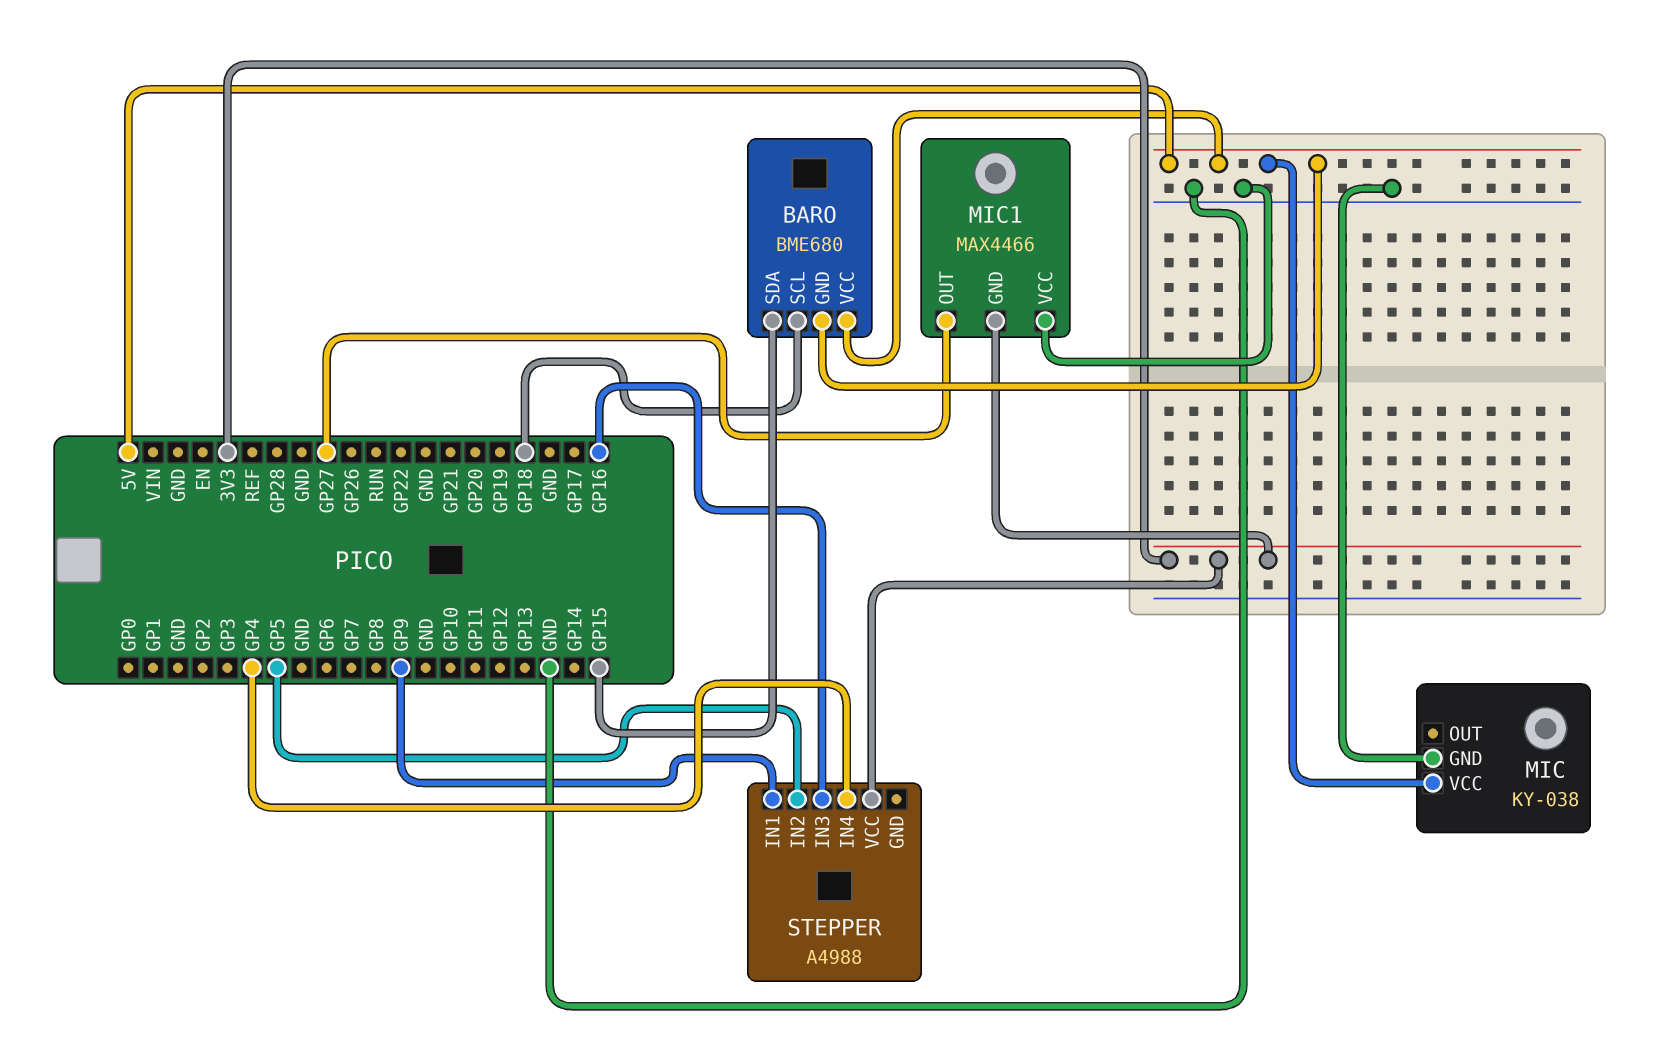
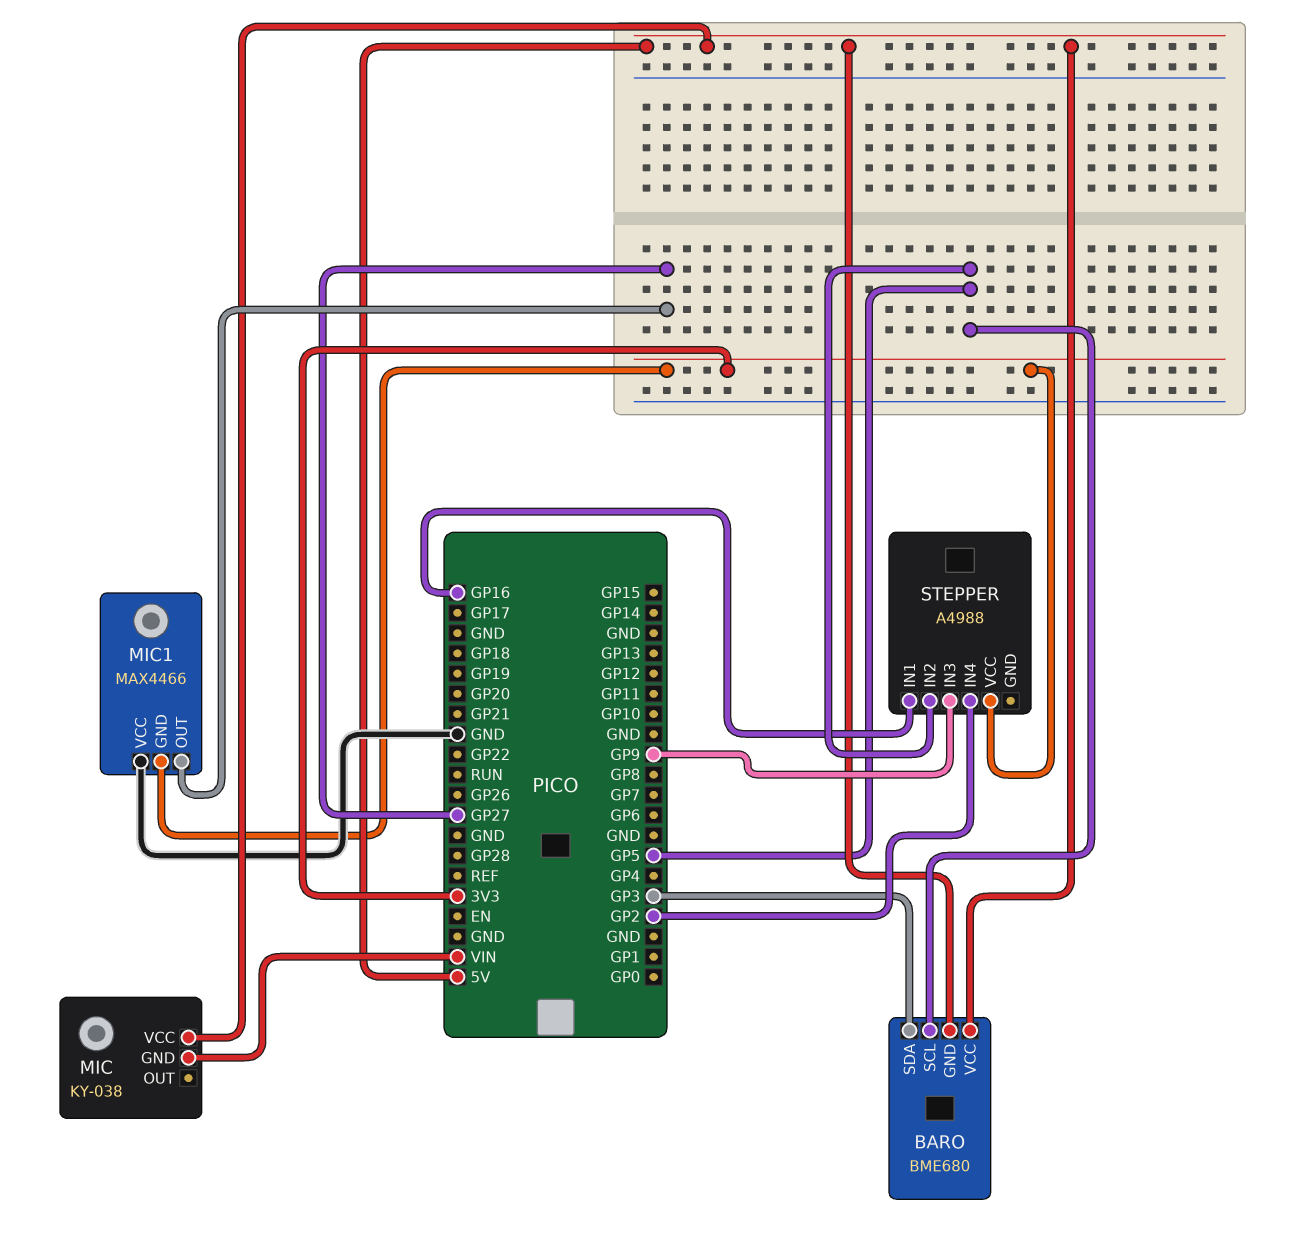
BARO pin SCL: GP18 -> GP5
BARO pin SDA: GP15 -> GP3
MIC pin GND: GND -> VIN
STEPPER pin IN1: GP9 -> GP16
STEPPER pin IN3: GP16 -> GP9
STEPPER pin IN4: GP4 -> GP2

